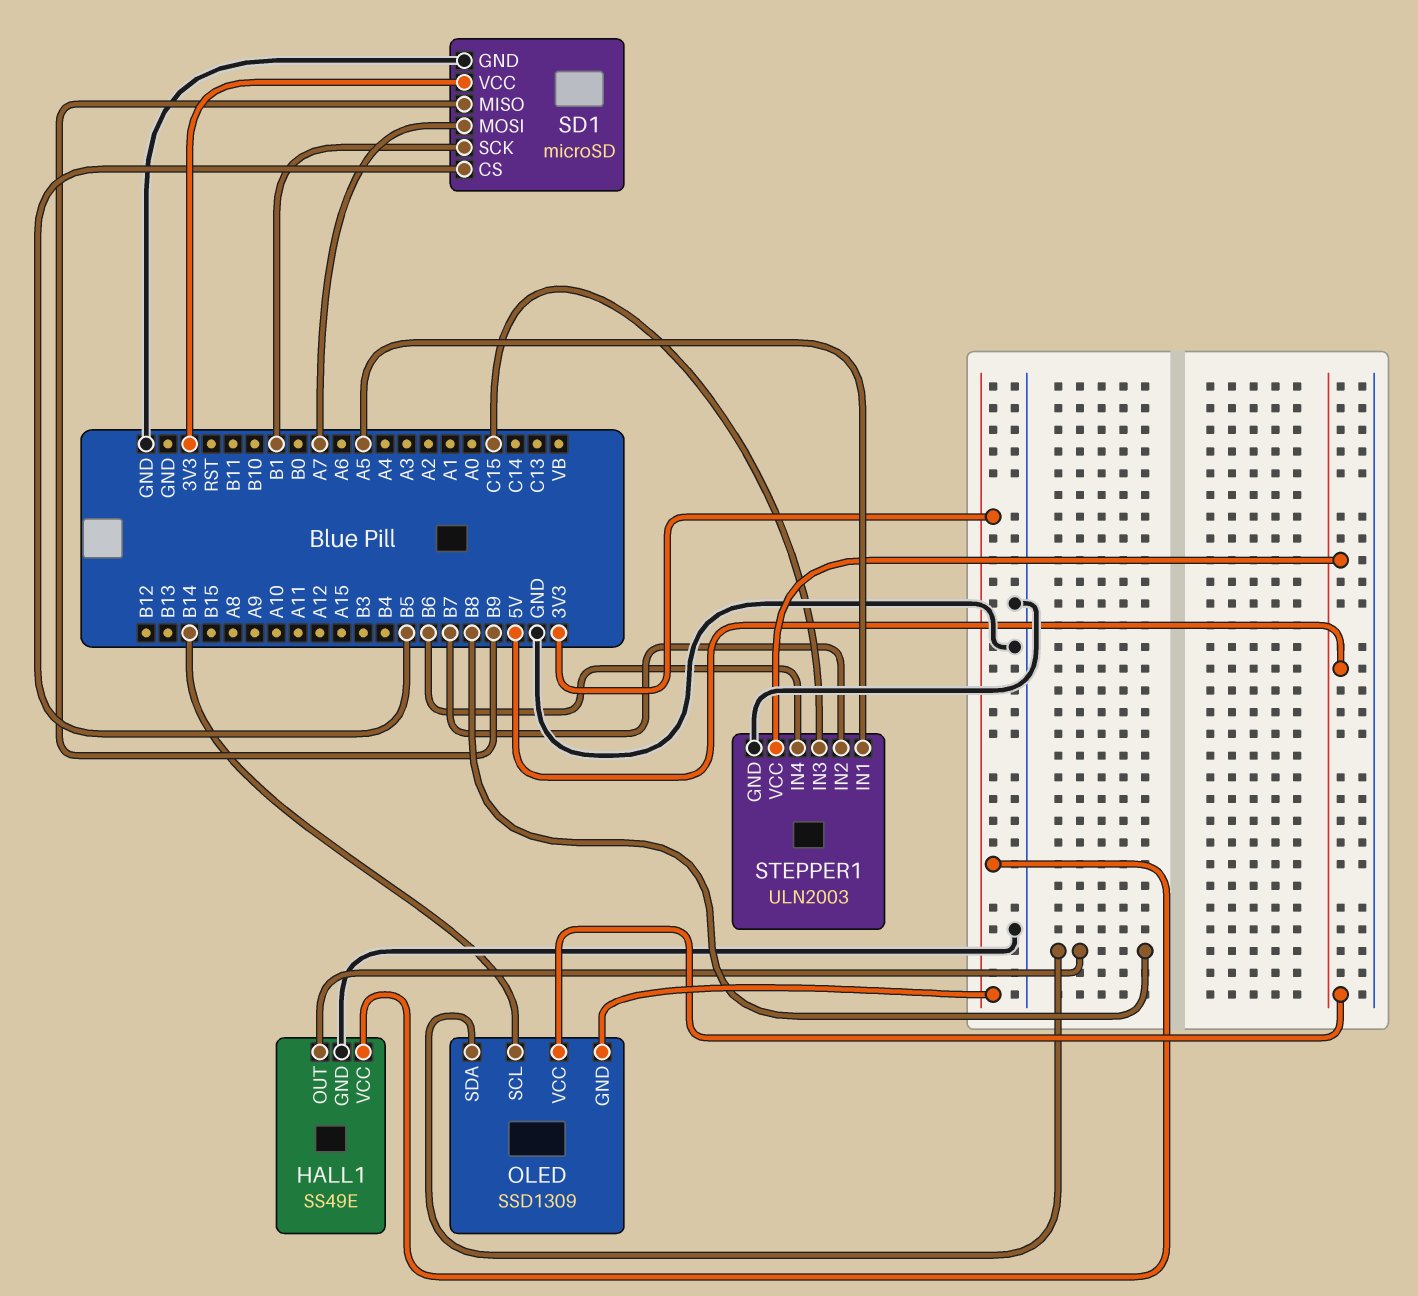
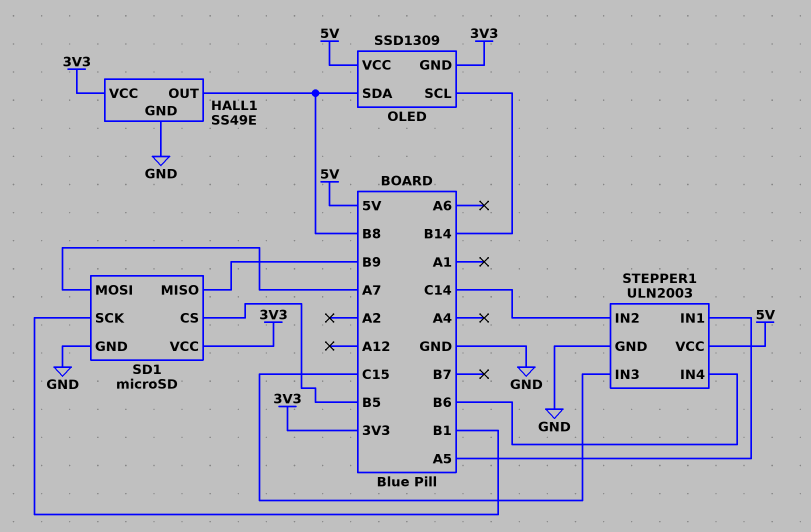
STEPPER1 pin IN2: B7 -> C14

